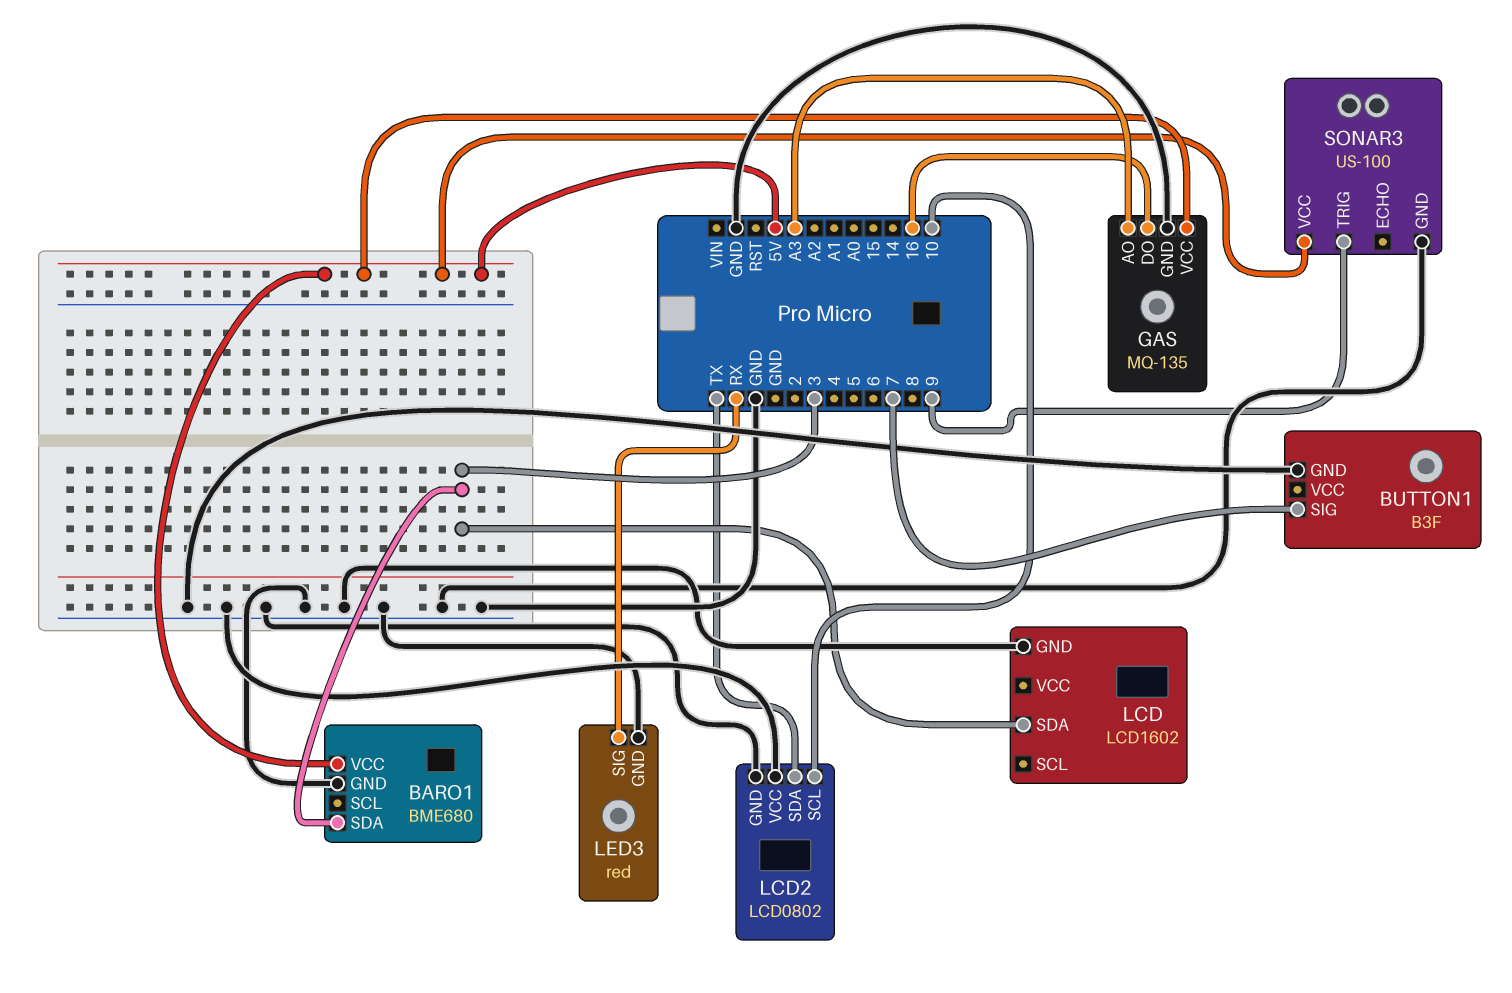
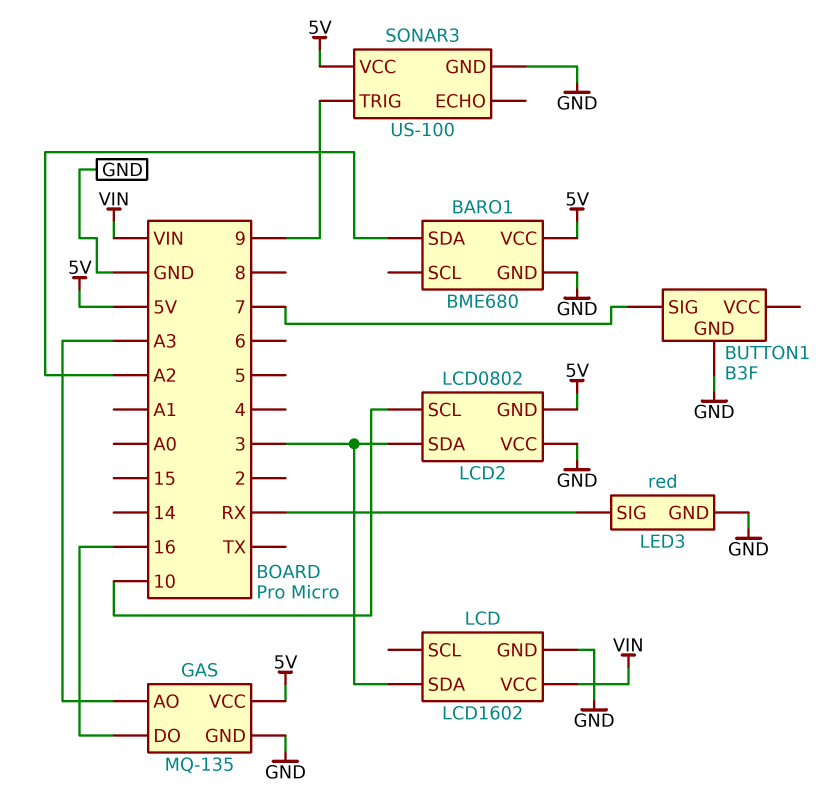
BARO1 pin SDA: 3 -> A2
LCD pin VCC: none -> VIN
LCD2 pin GND: GND -> 5V
LCD2 pin SDA: TX -> 3

